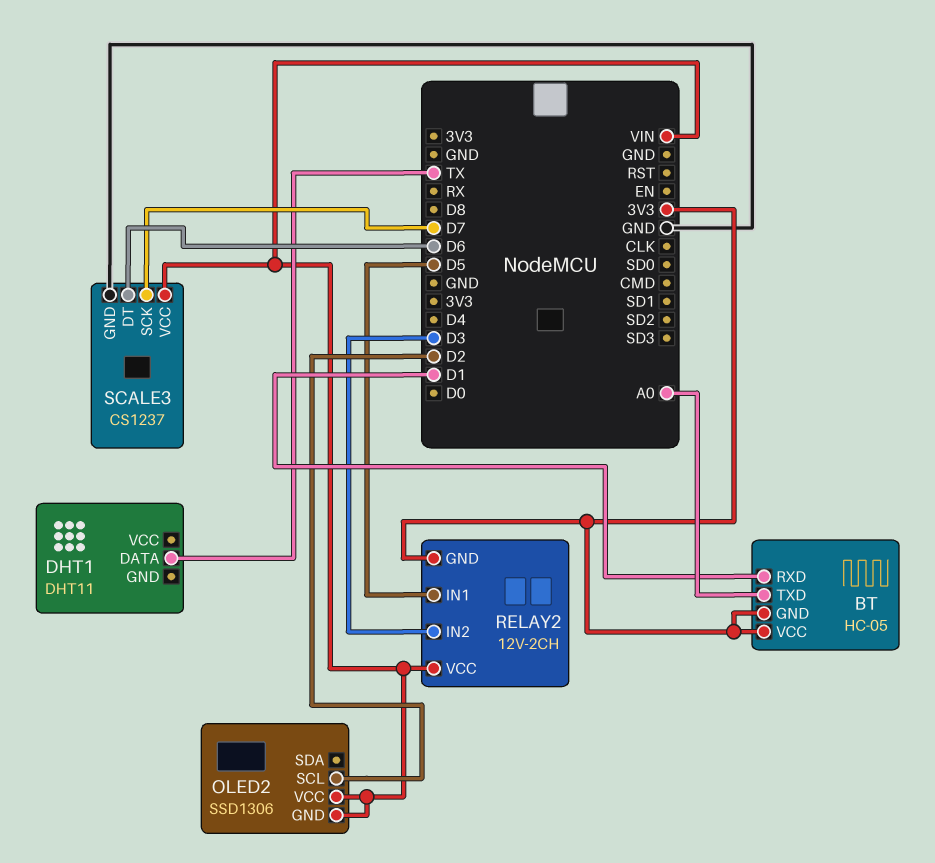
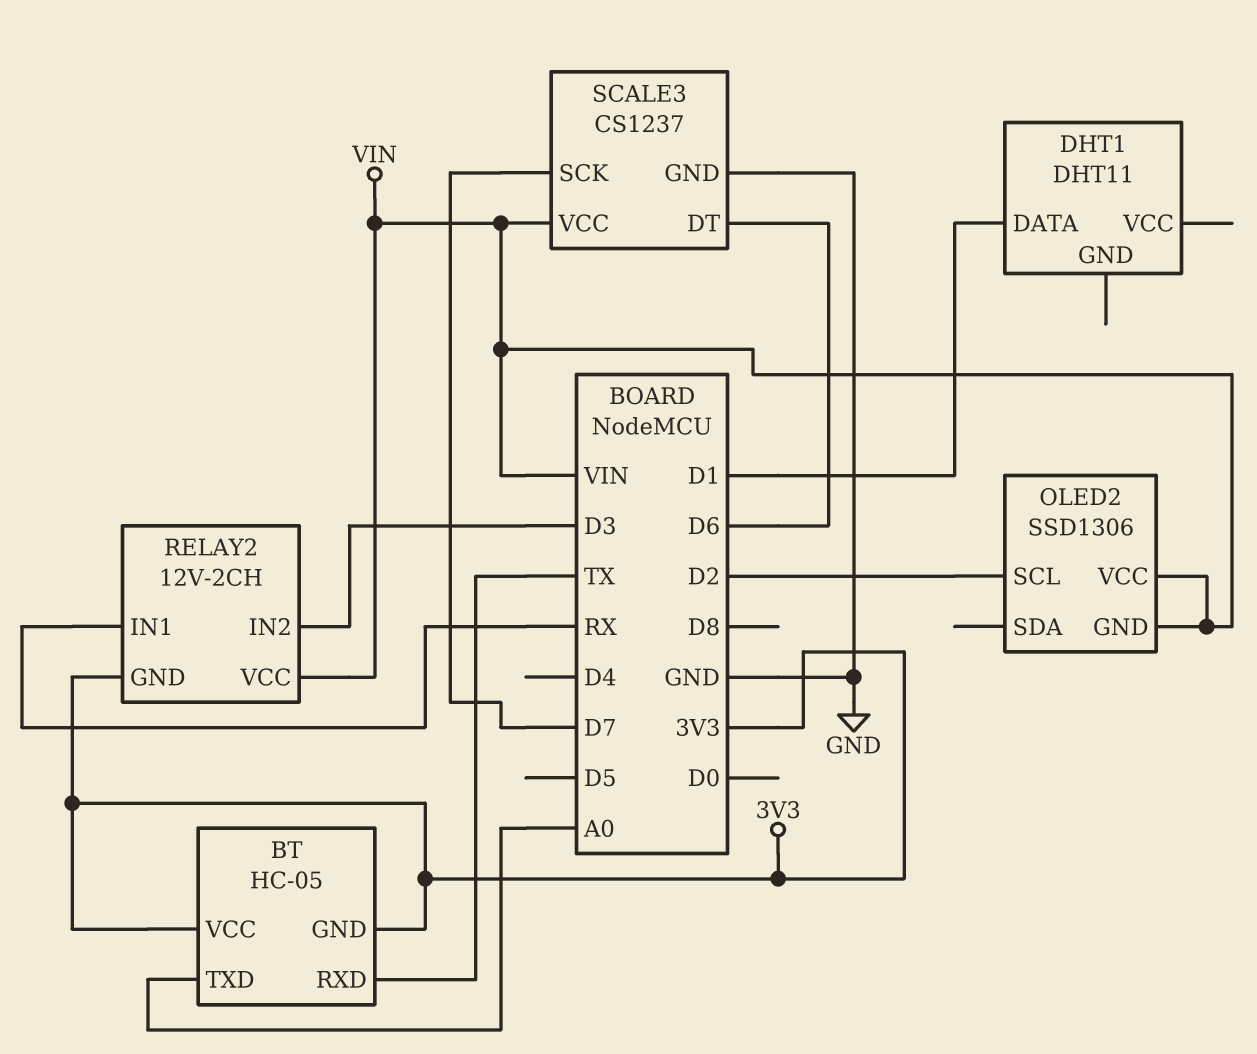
BT pin RXD: D1 -> TX
DHT1 pin DATA: TX -> D1
RELAY2 pin IN1: D5 -> RX

